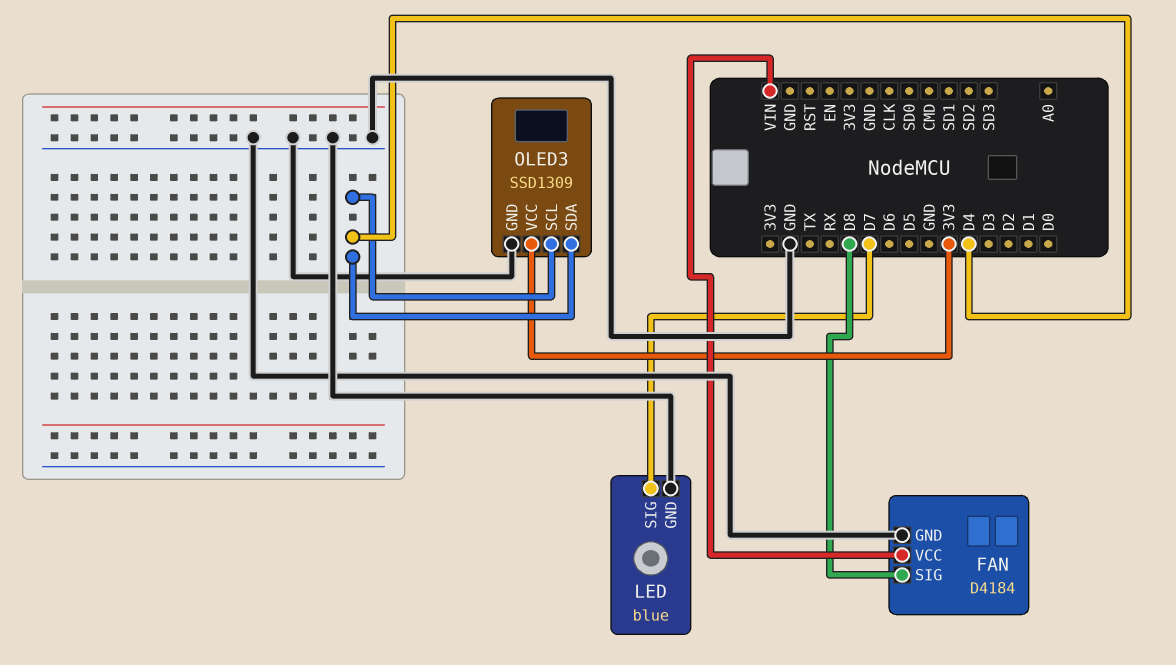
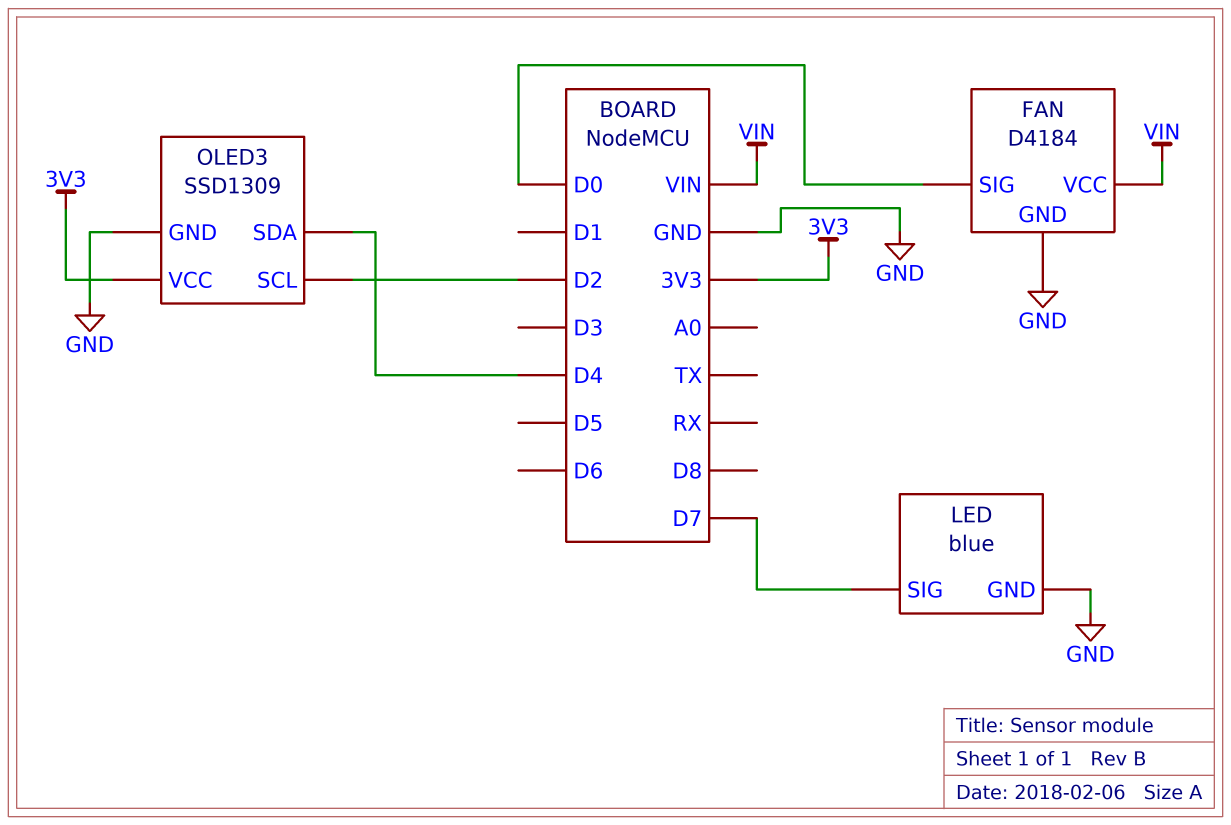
FAN pin SIG: D8 -> D0
OLED3 pin SCL: D4 -> D2

